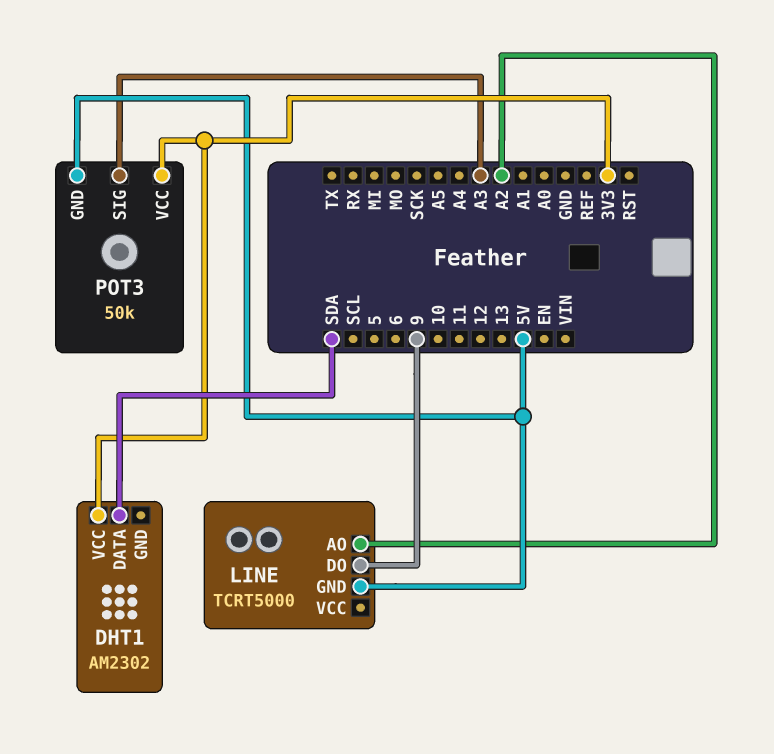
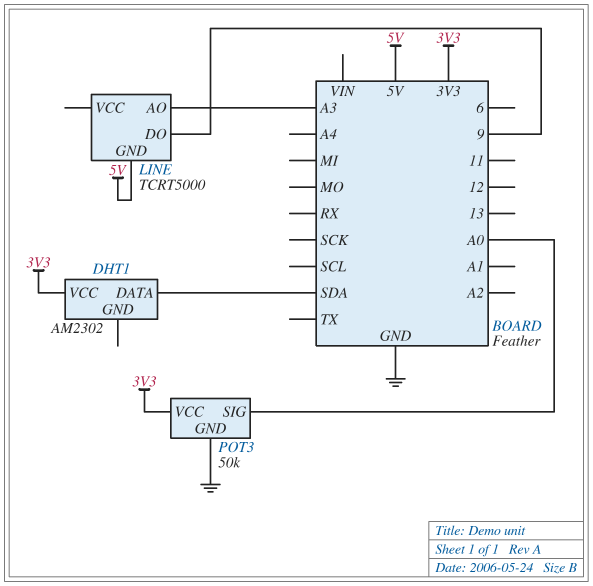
LINE pin AO: A2 -> A3
POT3 pin GND: 5V -> GND
POT3 pin SIG: A3 -> A0

